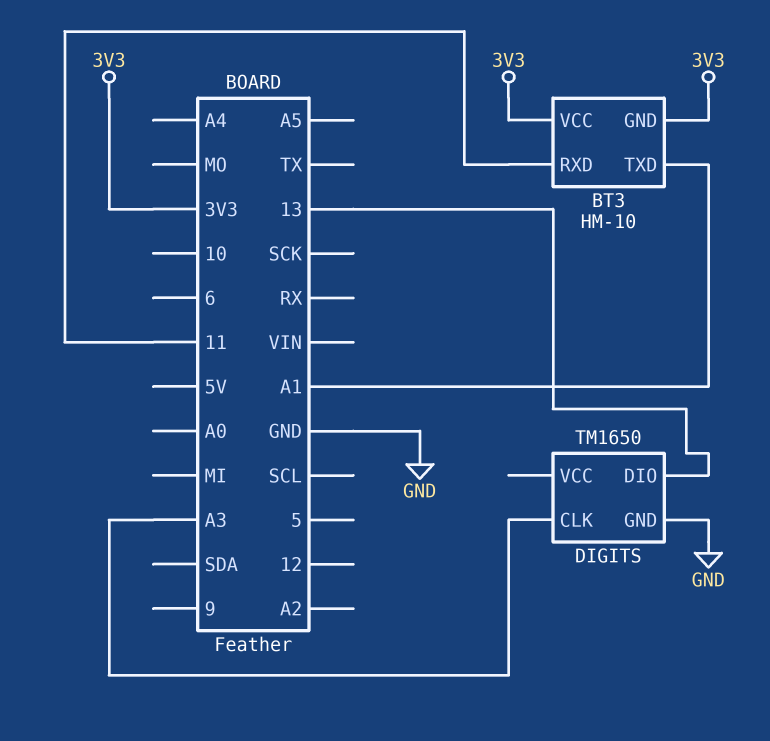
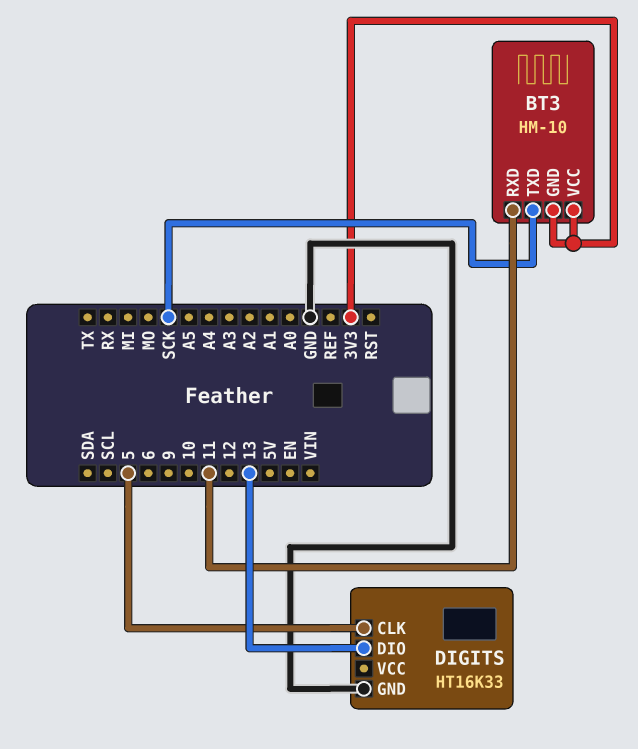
BT3 pin TXD: A1 -> SCK
DIGITS: TM1650 -> HT16K33
DIGITS pin CLK: A3 -> 5

